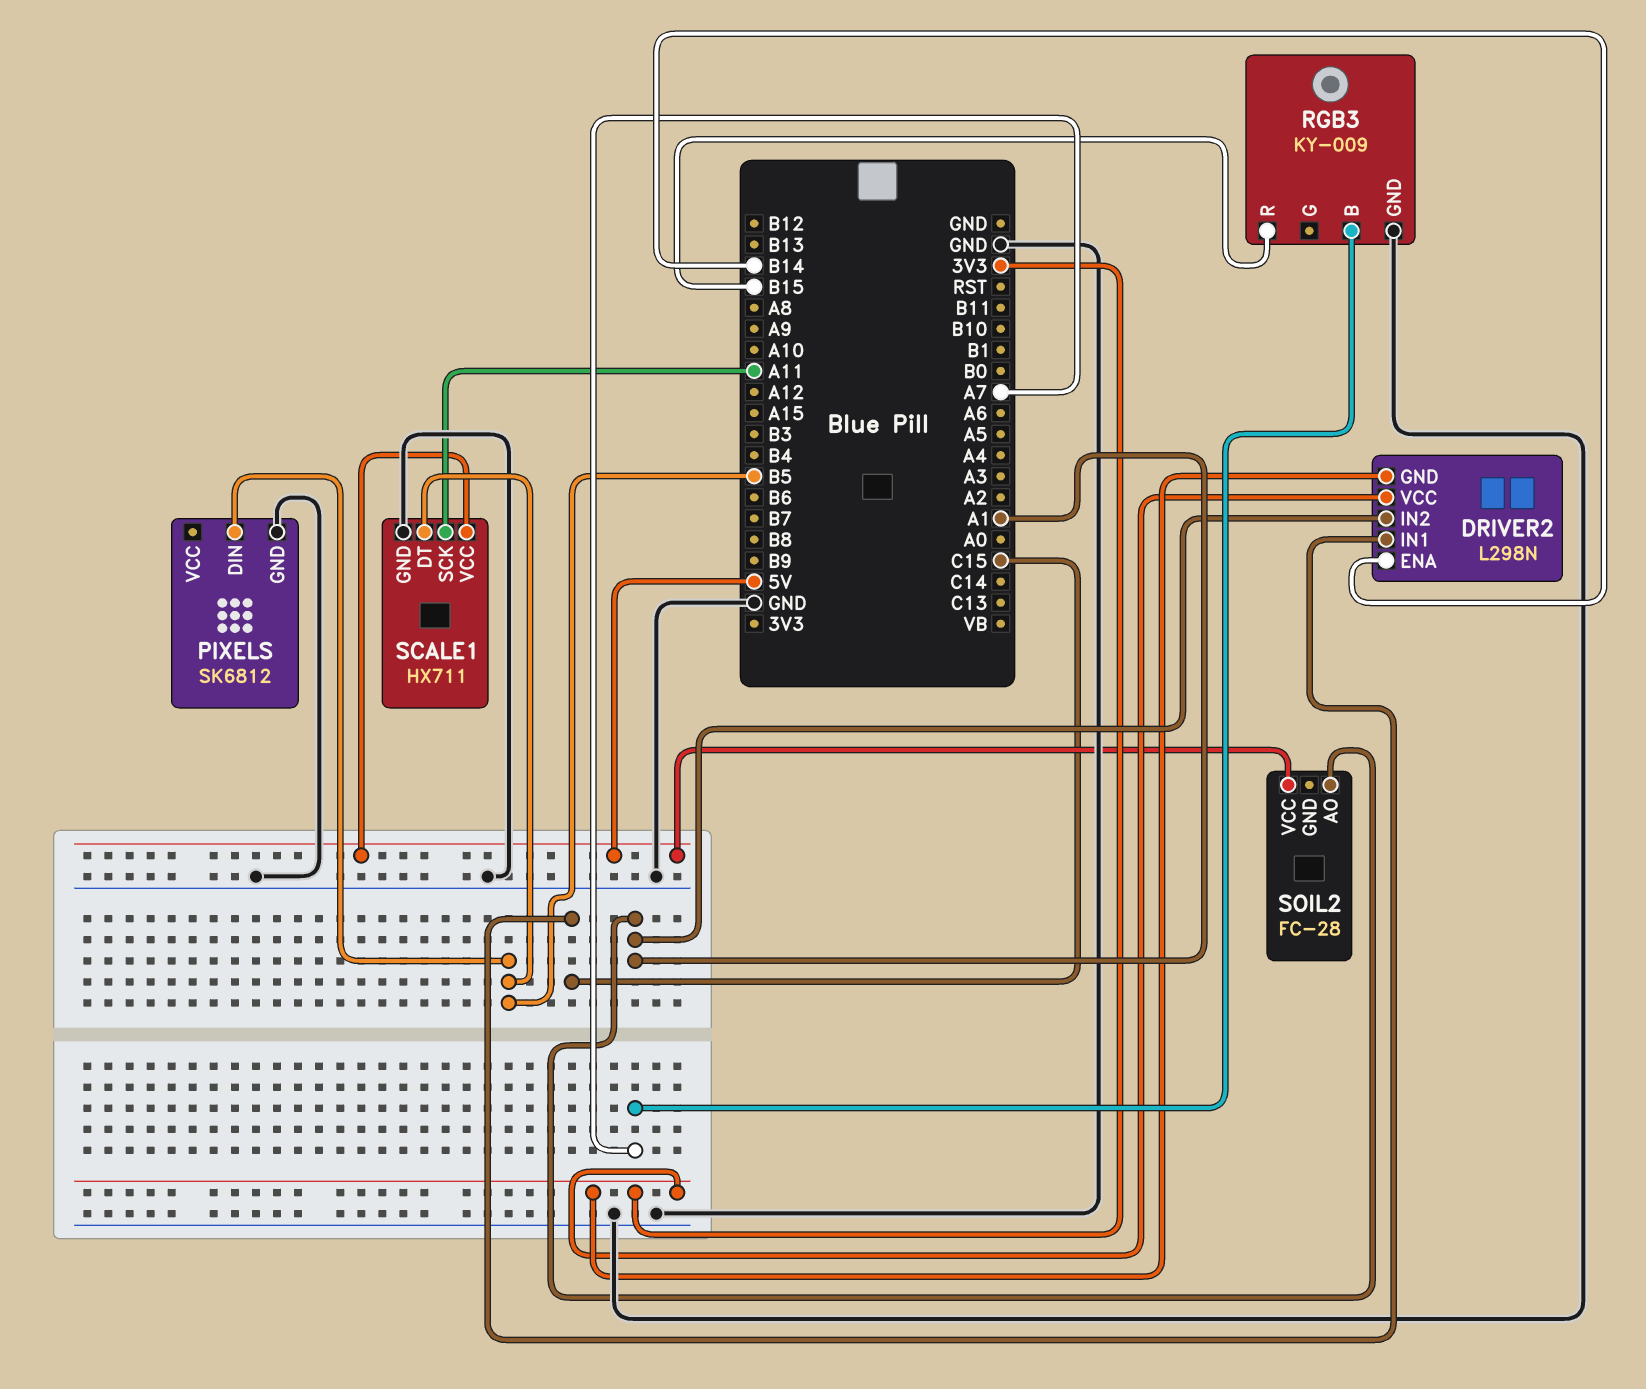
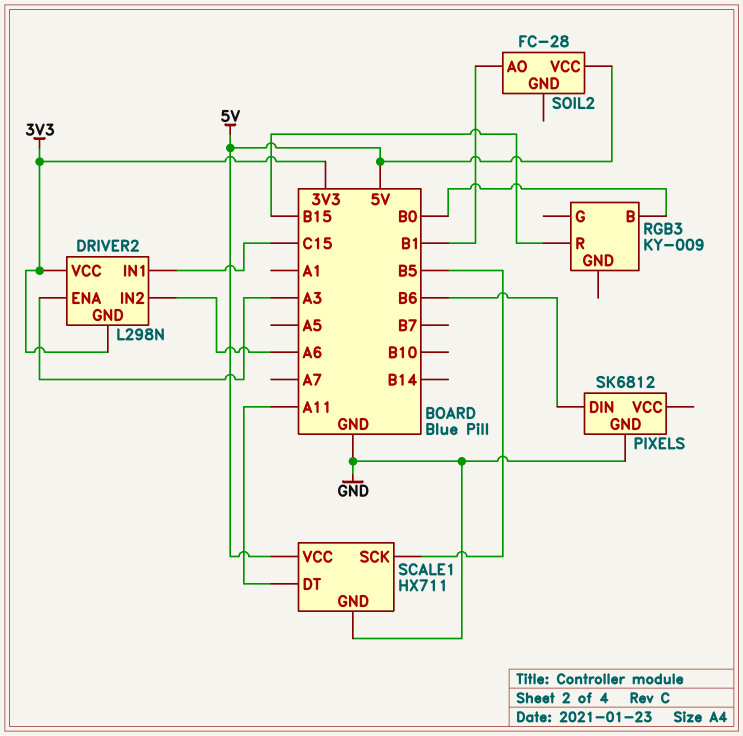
DRIVER2 pin ENA: B14 -> A3
DRIVER2 pin IN2: A1 -> A6
PIXELS pin DIN: B5 -> B6
RGB3 pin B: A7 -> B0
RGB3 pin GND: GND -> none
SCALE1 pin DT: B5 -> A11
SCALE1 pin SCK: A11 -> B5
SOIL2 pin AO: A1 -> B1

